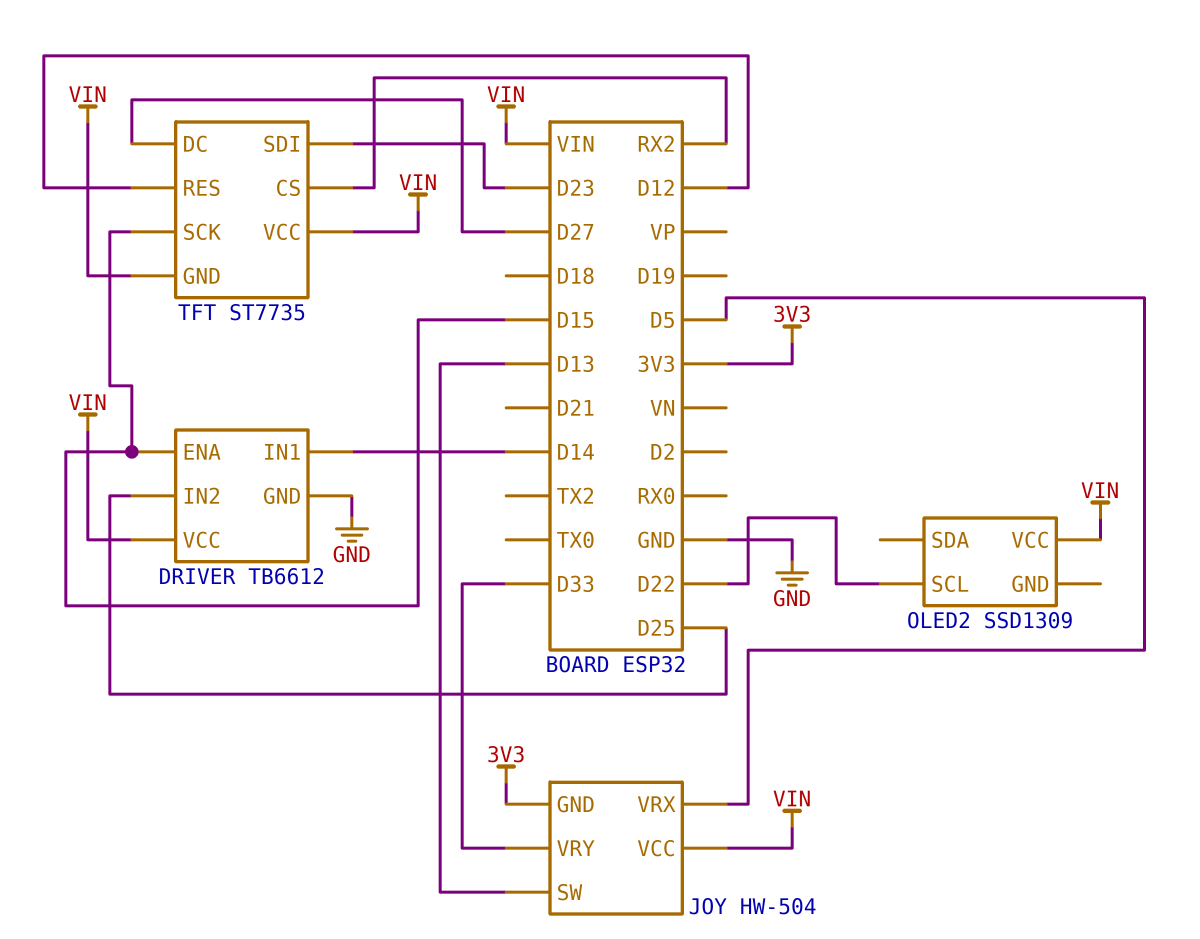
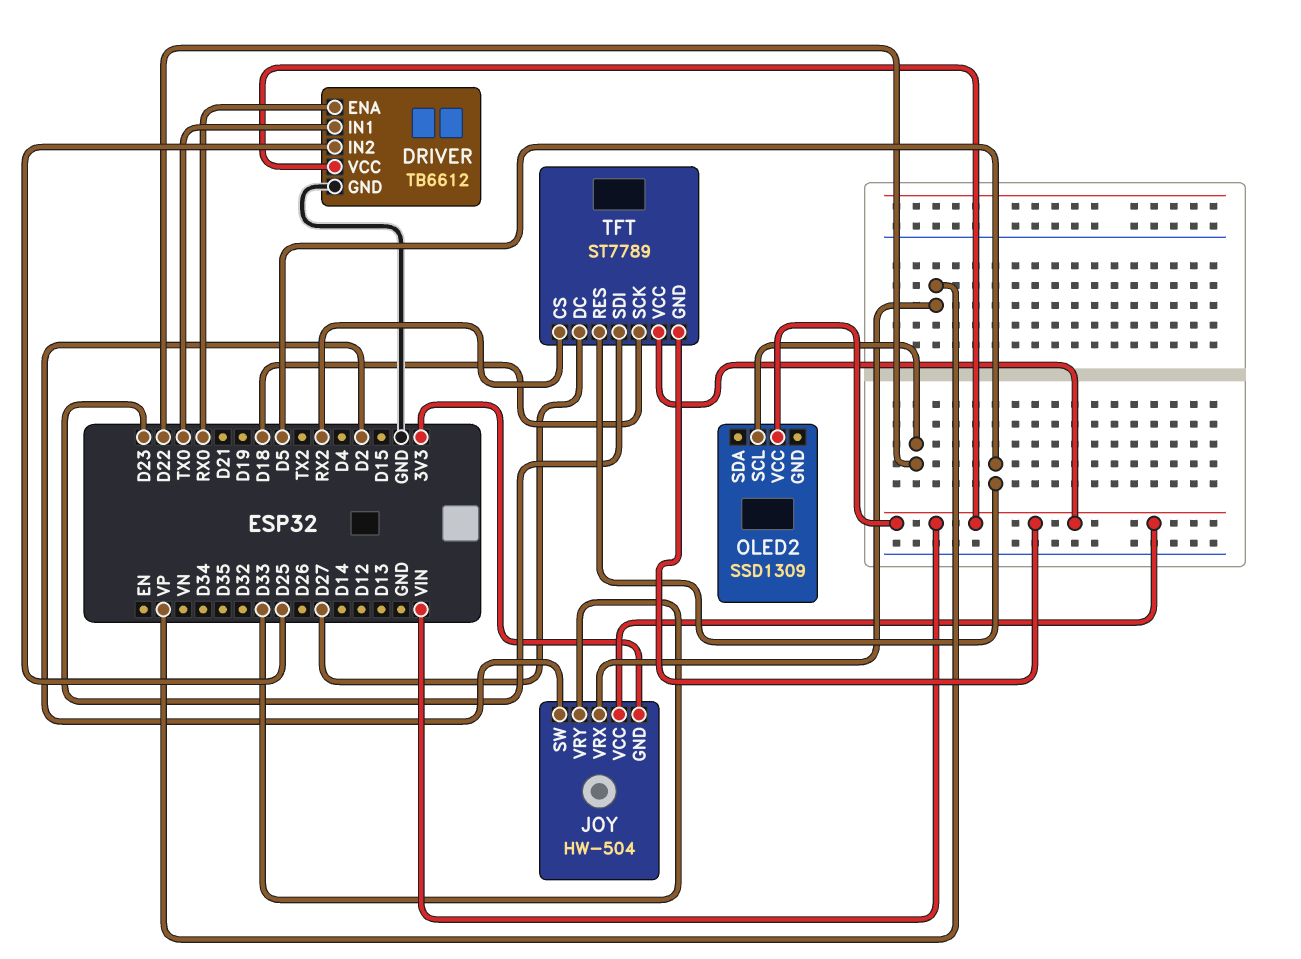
DRIVER pin ENA: D15 -> RX0
DRIVER pin IN1: D14 -> TX0
JOY pin SW: D13 -> D2
JOY pin VRX: D5 -> VP
TFT: ST7735 -> ST7789
TFT pin RES: D12 -> D5
TFT pin SCK: D15 -> D18

